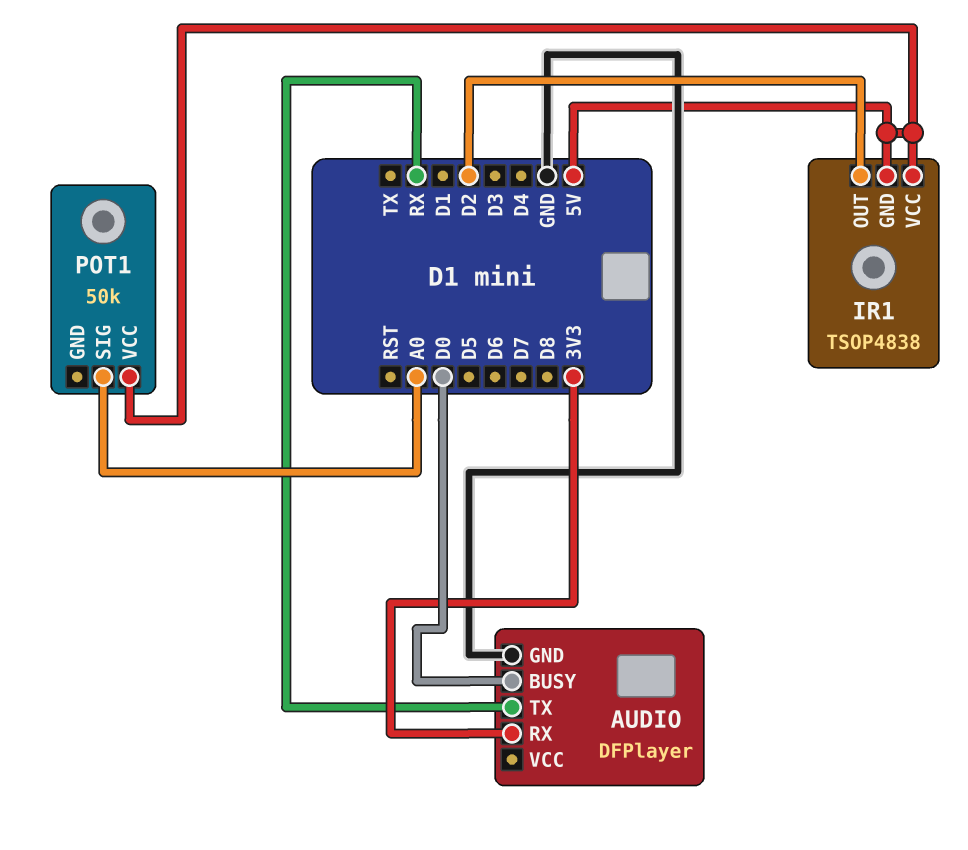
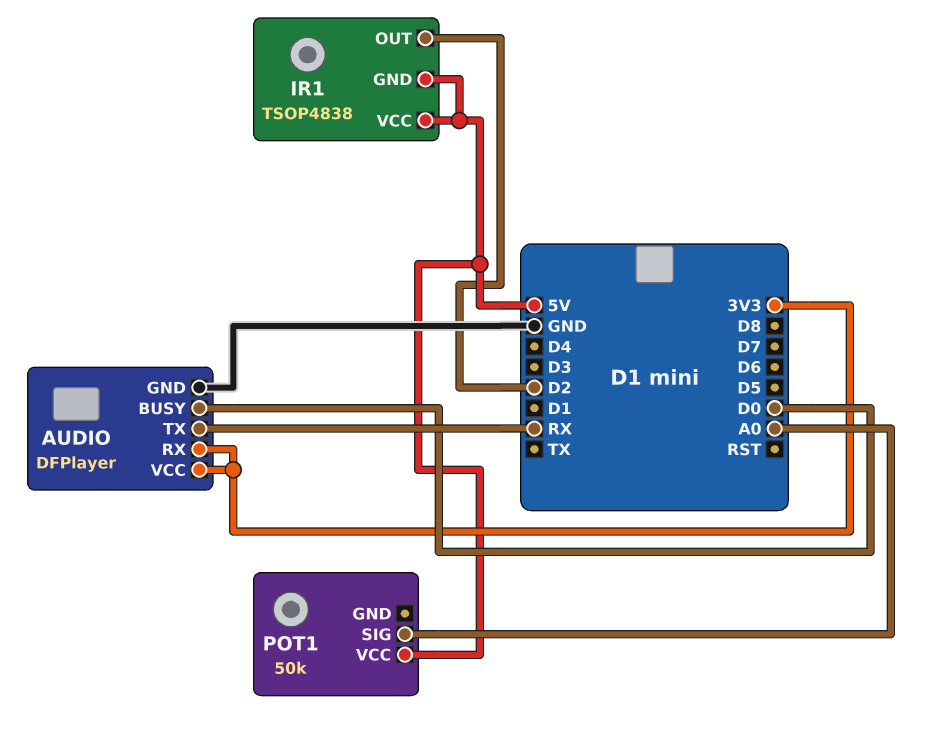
AUDIO pin VCC: none -> 3V3

